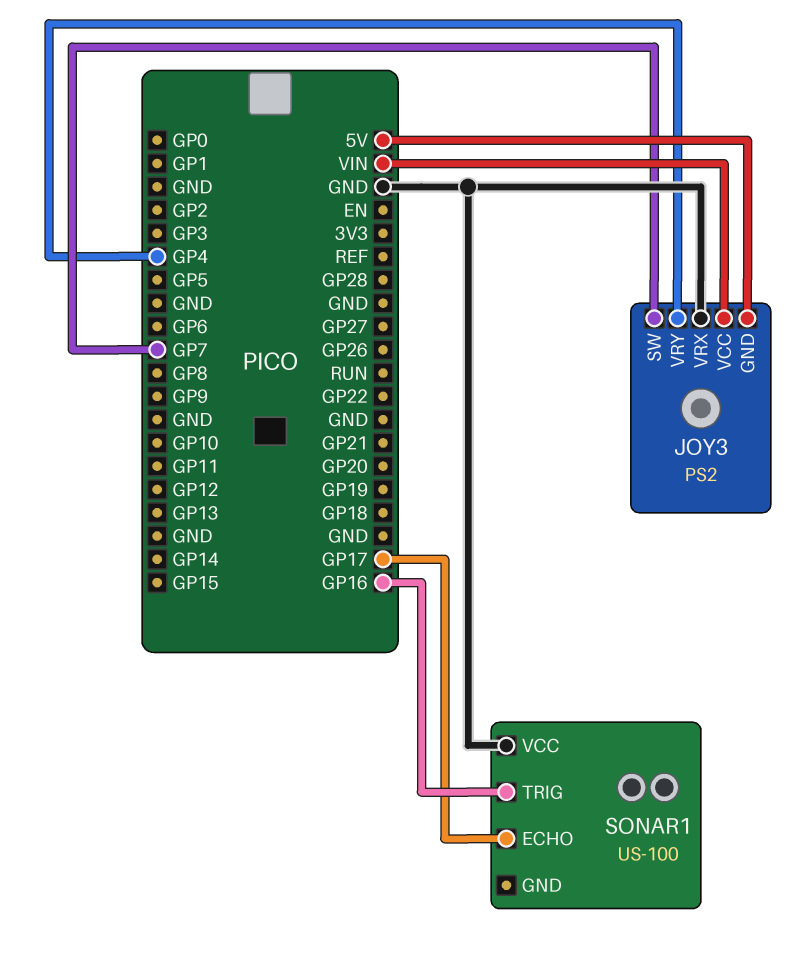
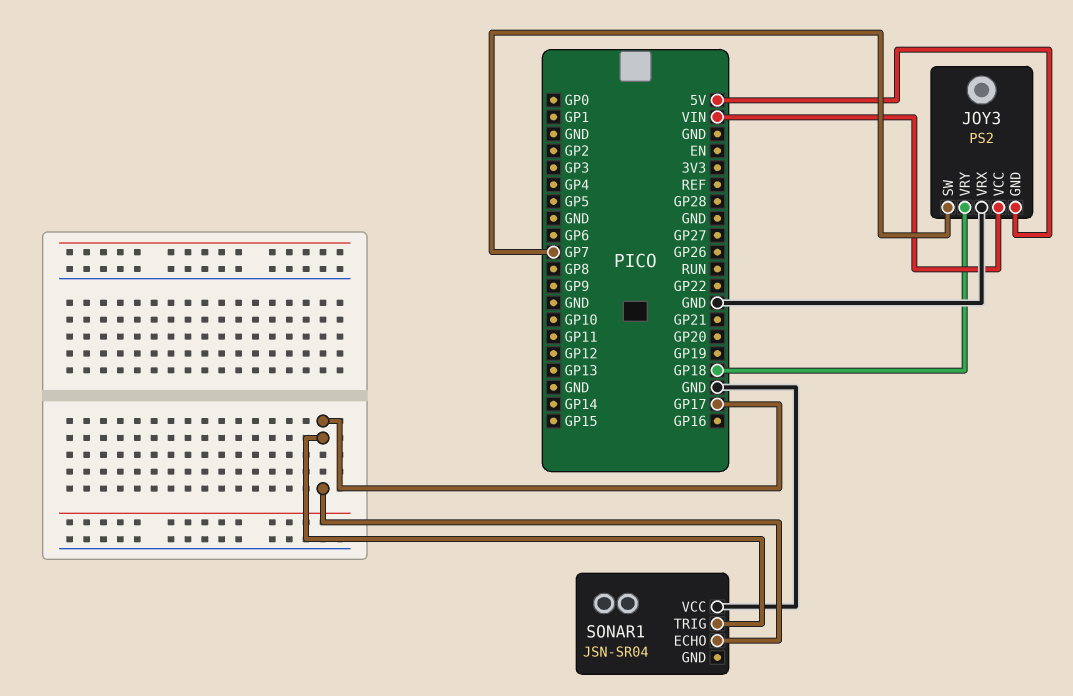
JOY3 pin VRY: GP4 -> GP18
SONAR1: US-100 -> JSN-SR04
SONAR1 pin TRIG: GP16 -> GP17

